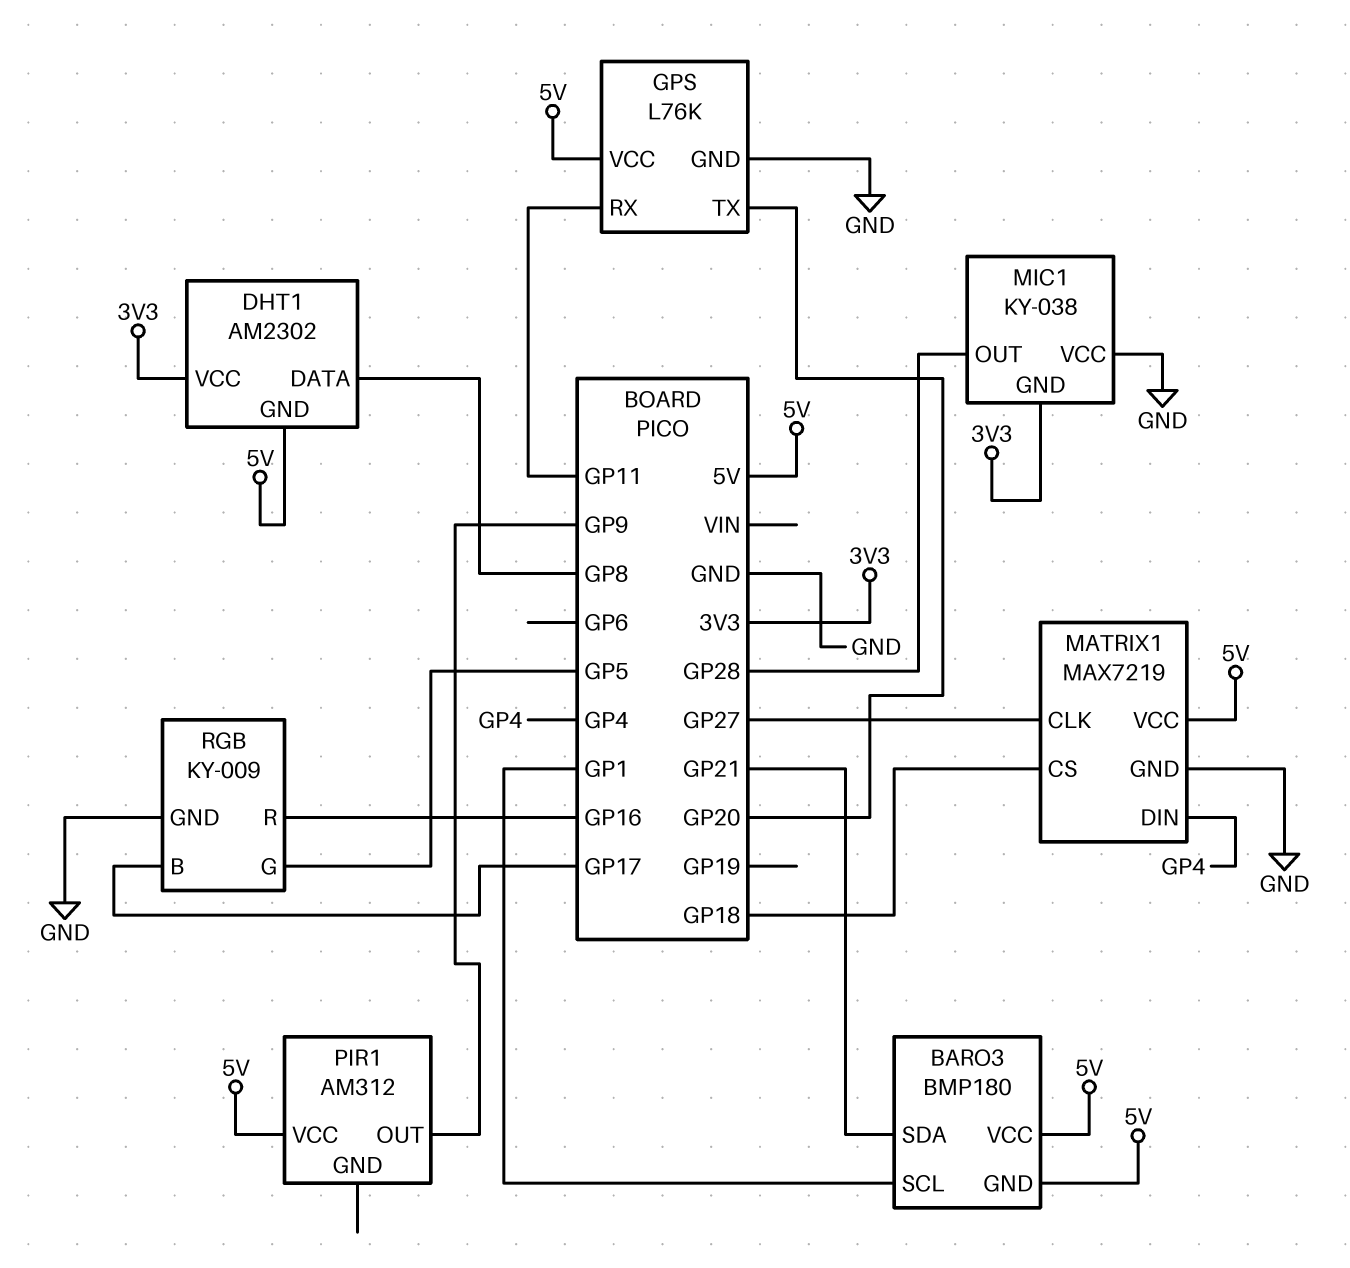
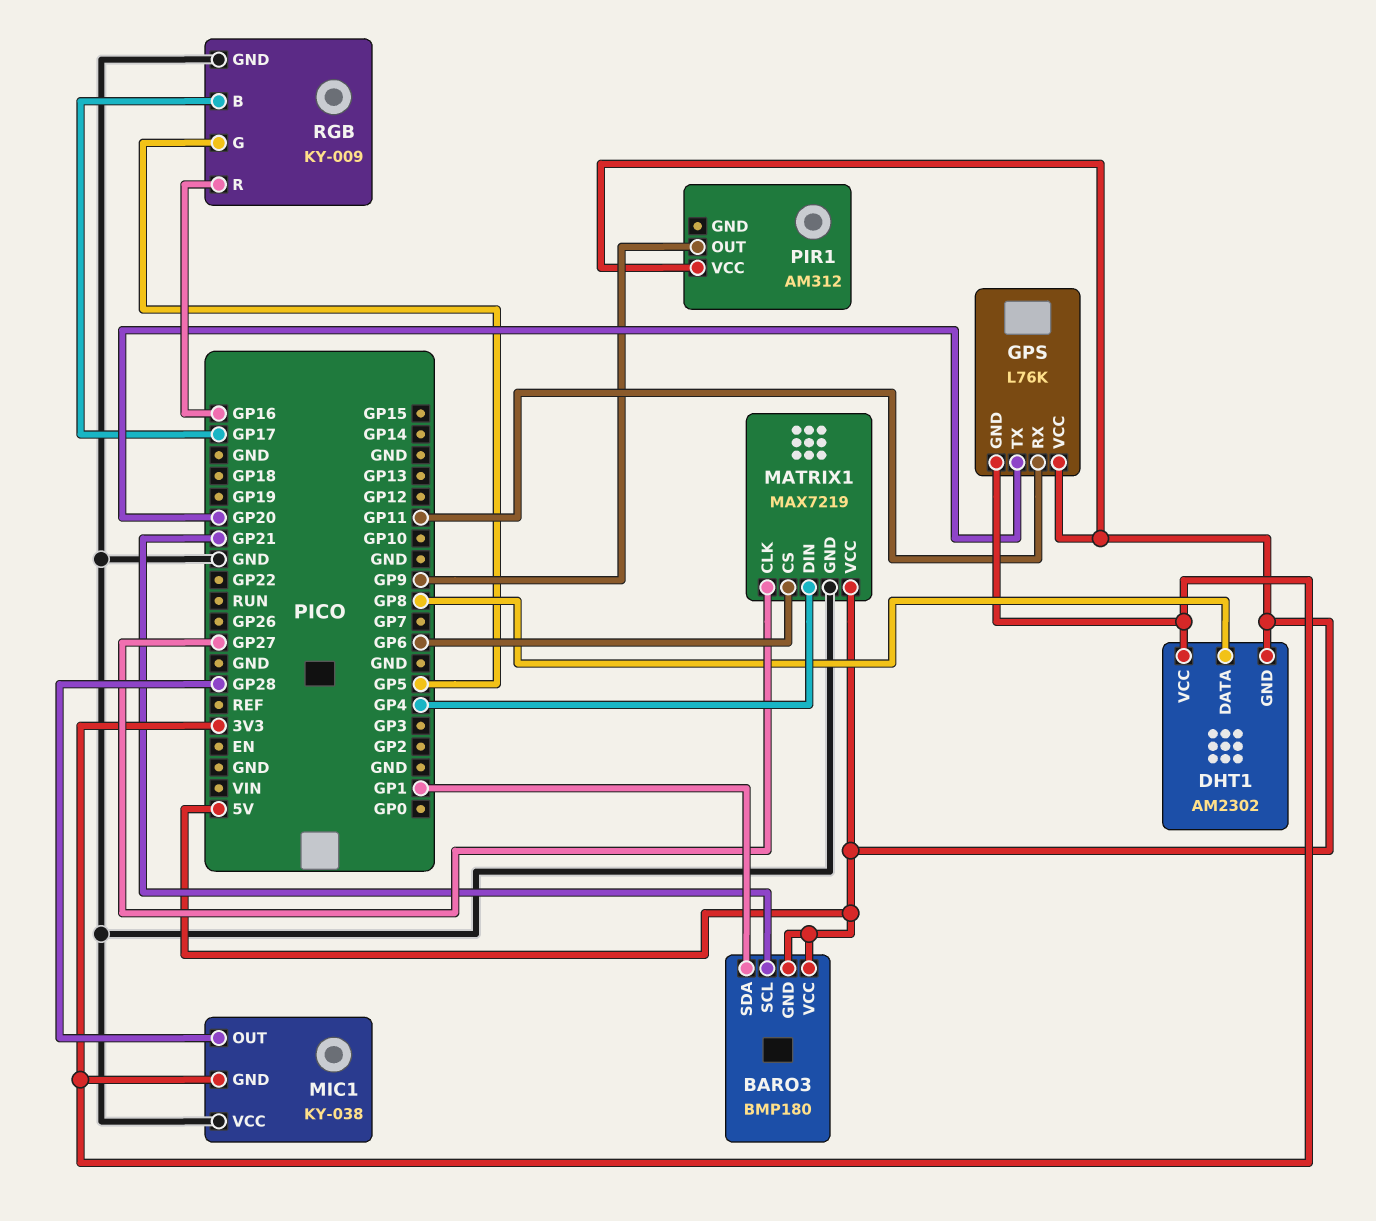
BARO3 pin SCL: GP1 -> GP21
BARO3 pin SDA: GP21 -> GP1
GPS pin GND: GND -> 3V3
MATRIX1 pin CS: GP18 -> GP6

